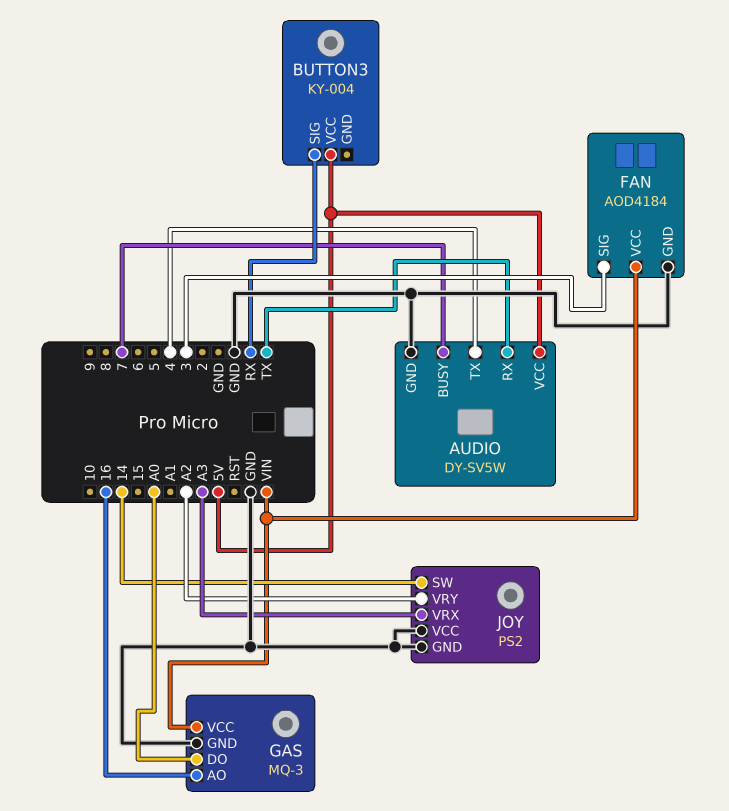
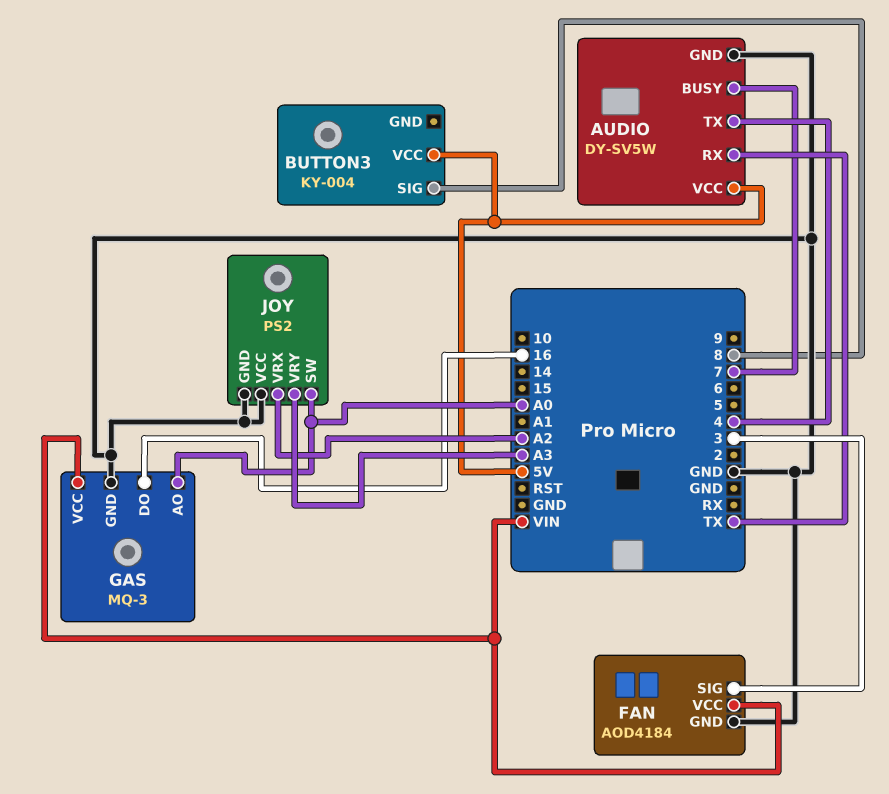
BUTTON3 pin SIG: RX -> 8
GAS pin AO: 16 -> A0
GAS pin DO: A0 -> 16
JOY pin SW: 14 -> A0
JOY pin VRX: A3 -> A2
JOY pin VRY: A2 -> A3

